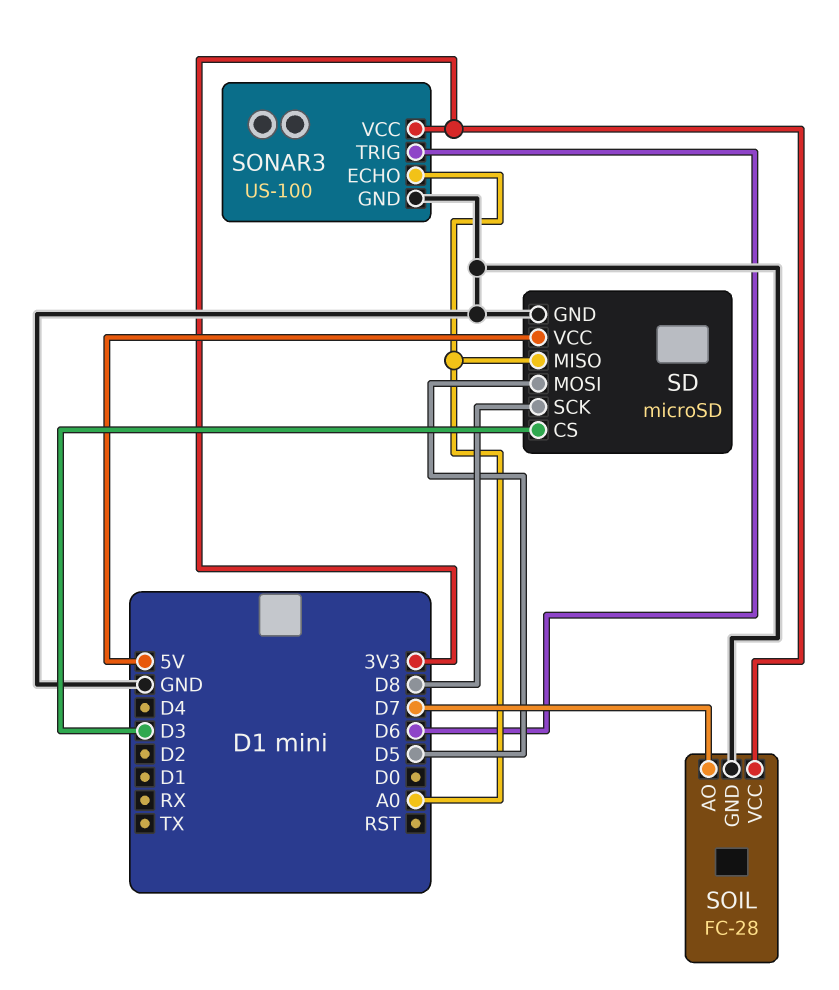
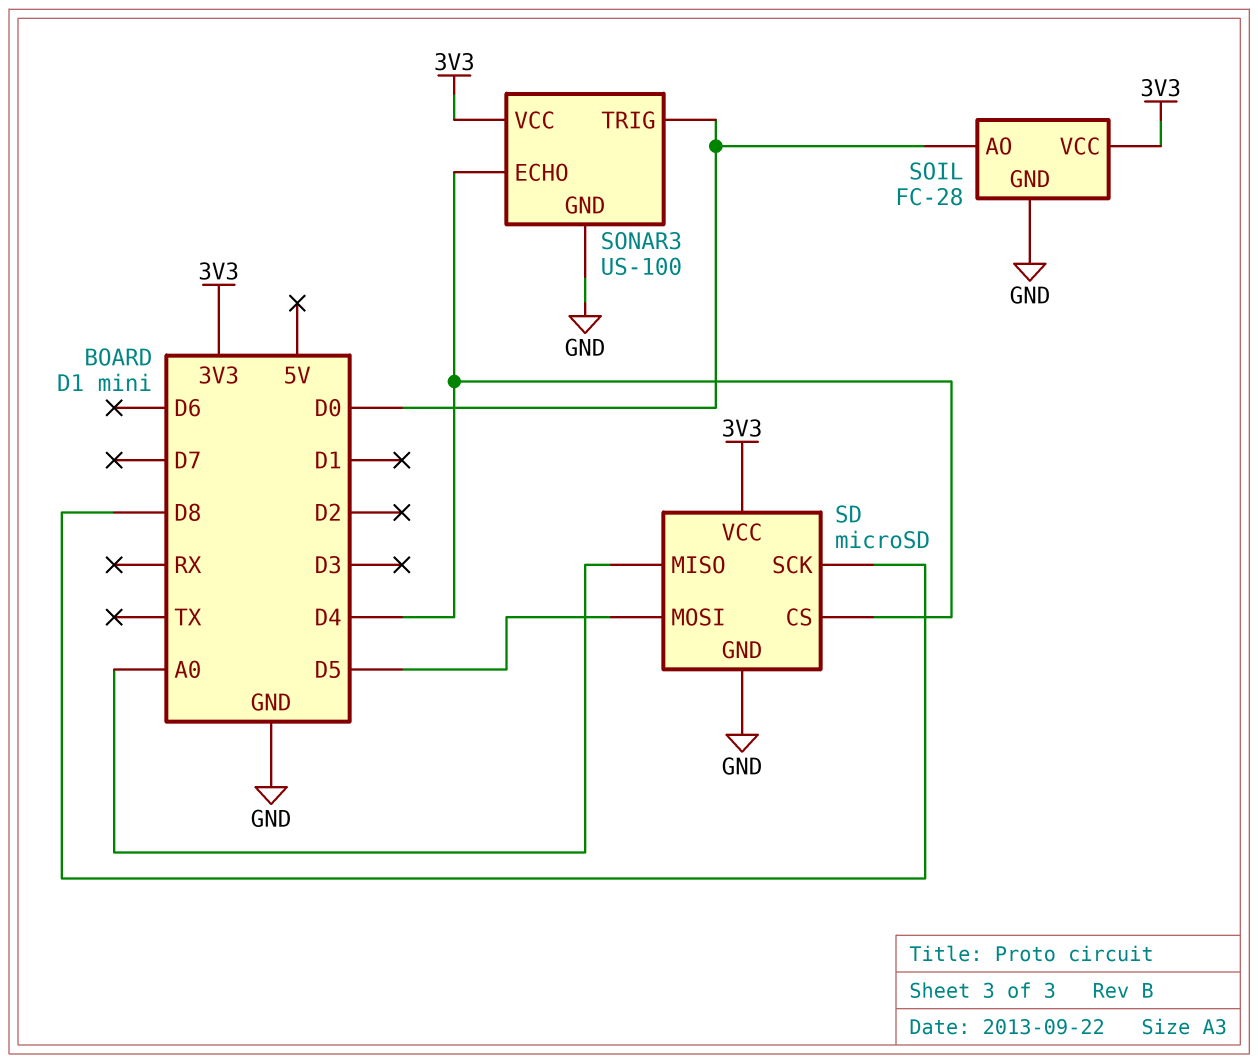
SD pin CS: D3 -> D4
SD pin VCC: 5V -> 3V3
SOIL pin AO: D7 -> D0
SONAR3 pin ECHO: A0 -> D4
SONAR3 pin TRIG: D6 -> D0

